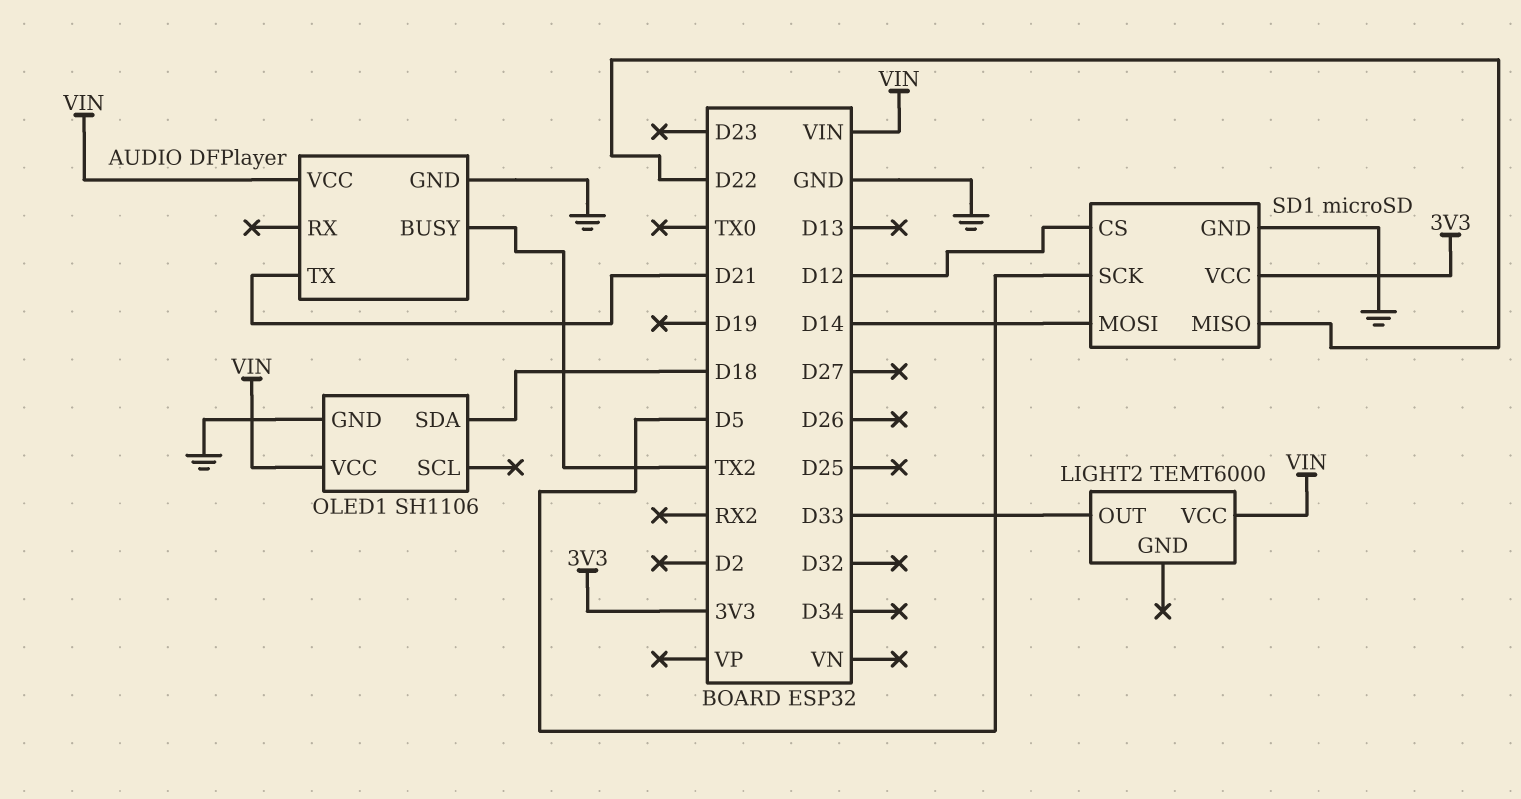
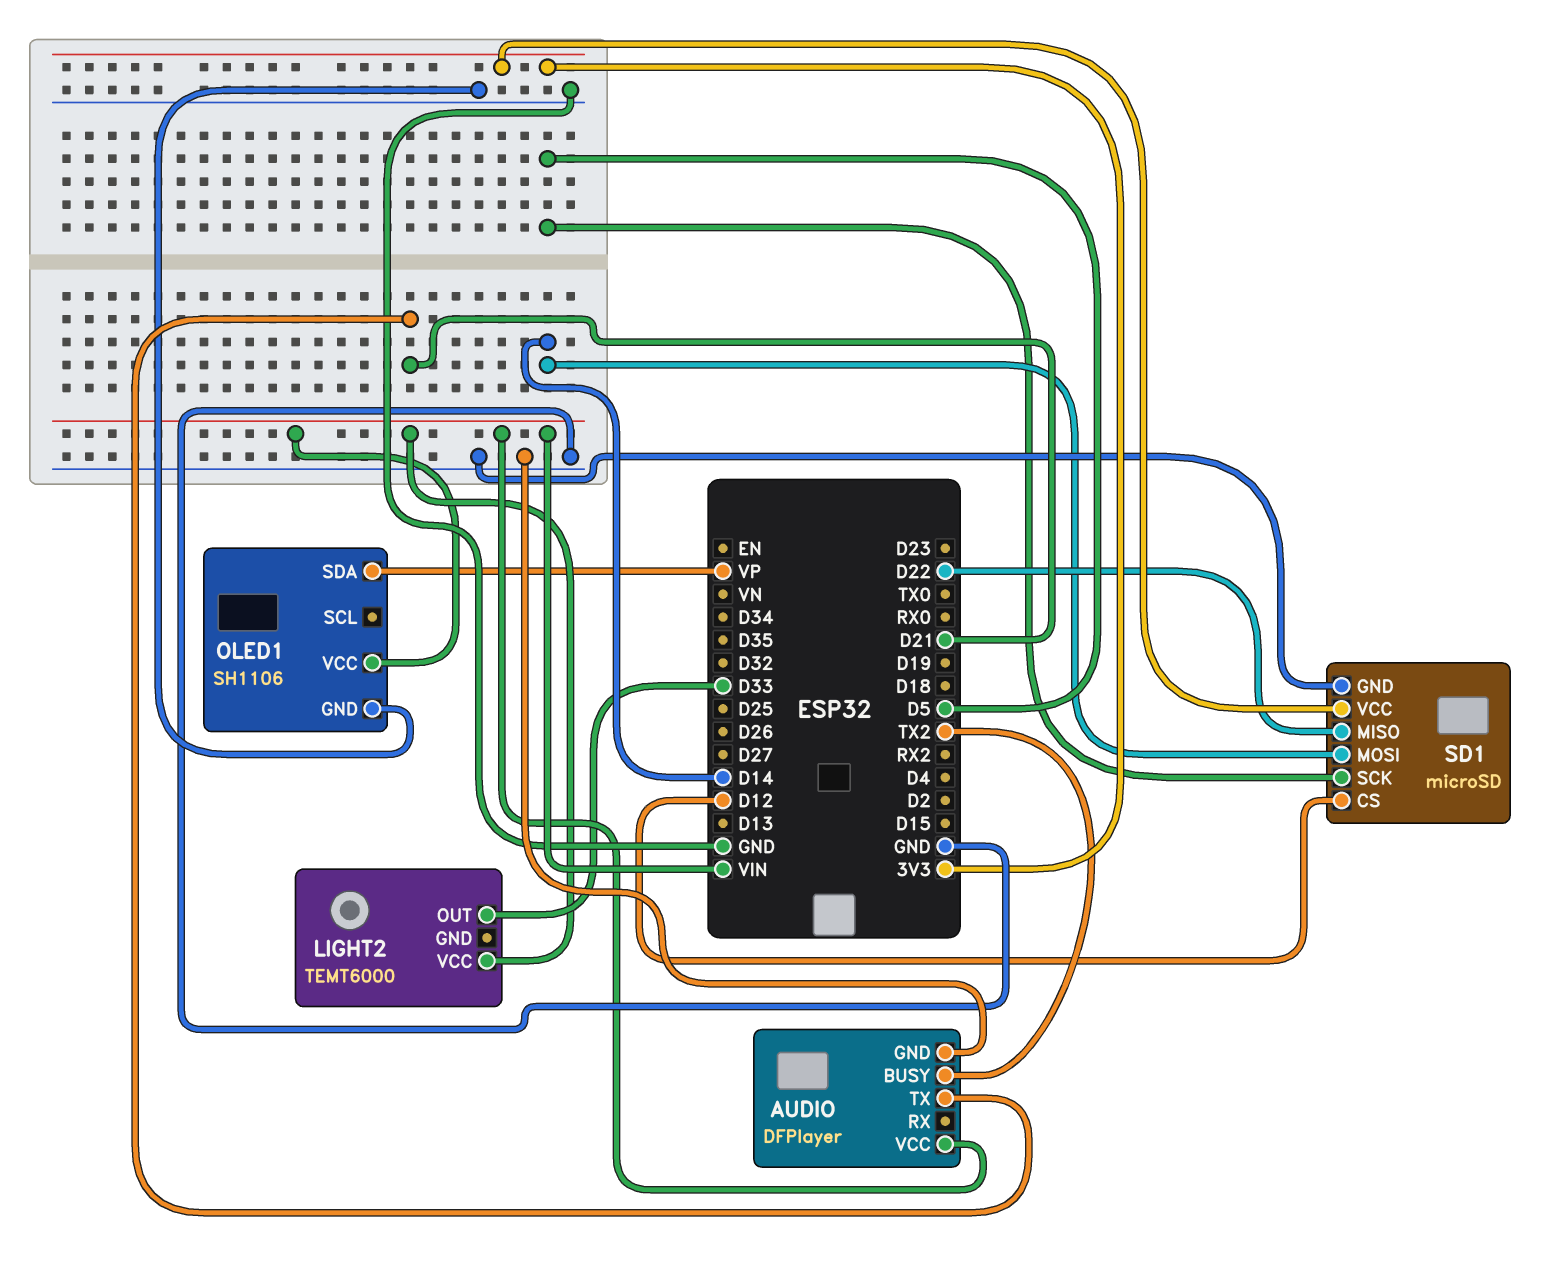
OLED1 pin SDA: D18 -> VP

